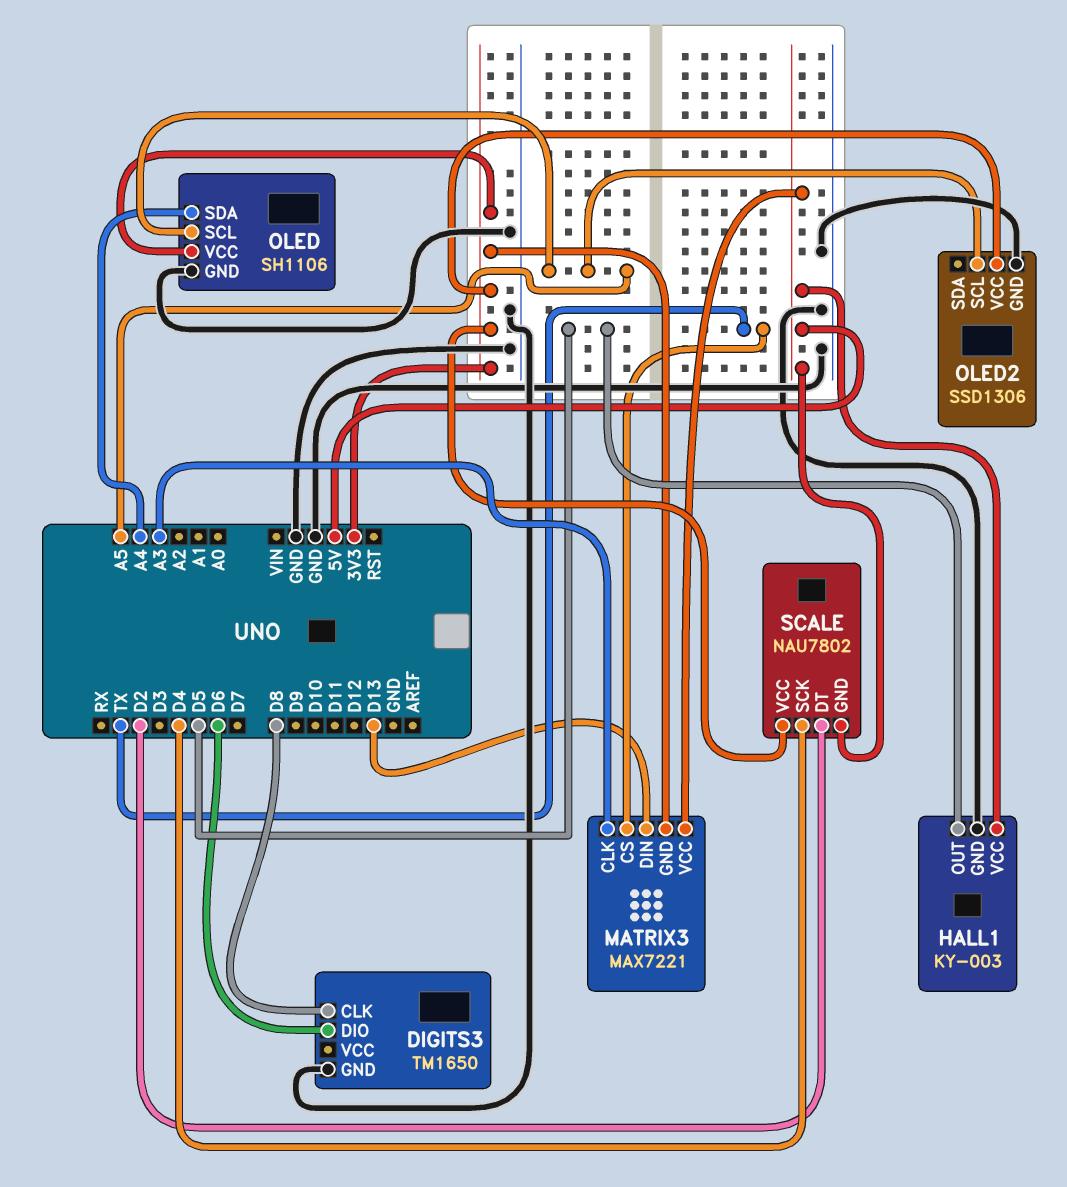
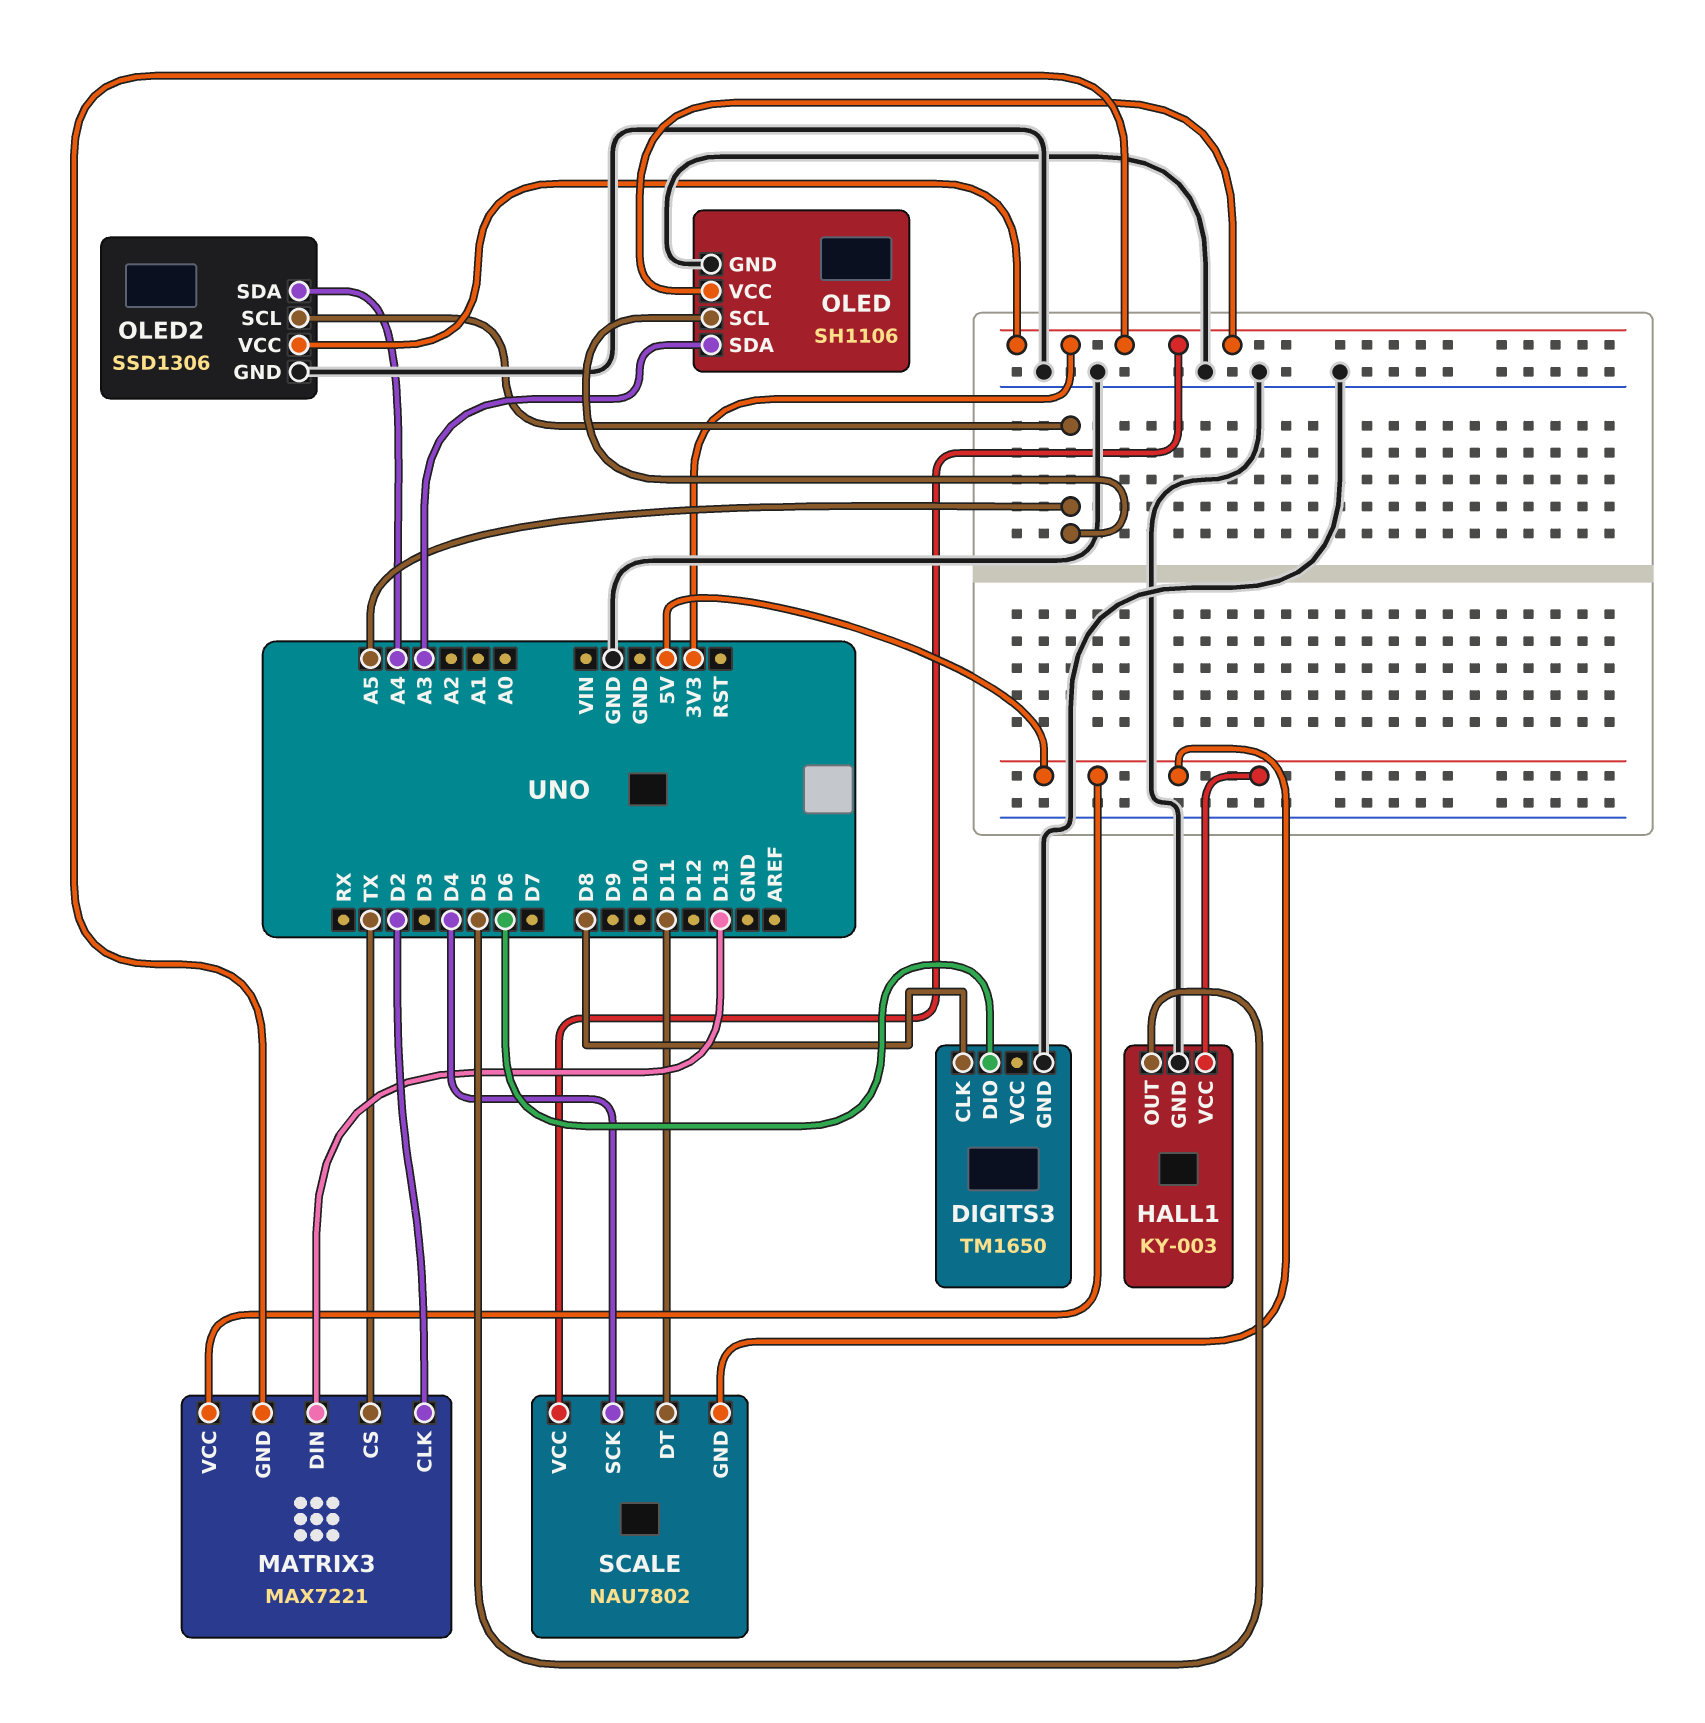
MATRIX3 pin CLK: A3 -> D2
OLED pin SDA: A4 -> A3
OLED2 pin SDA: none -> A4
SCALE pin DT: D2 -> D11

